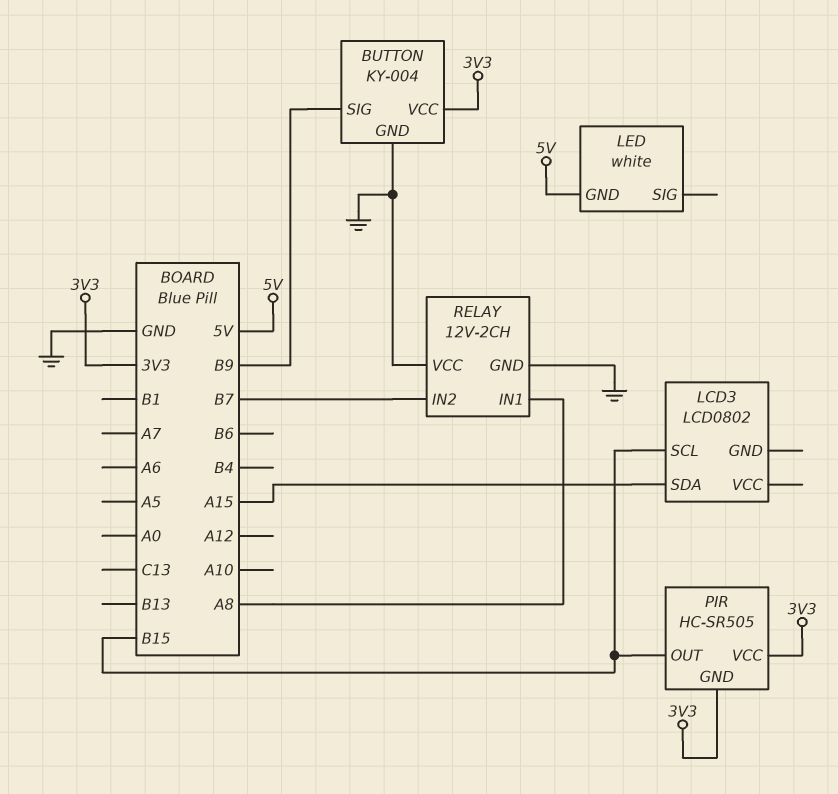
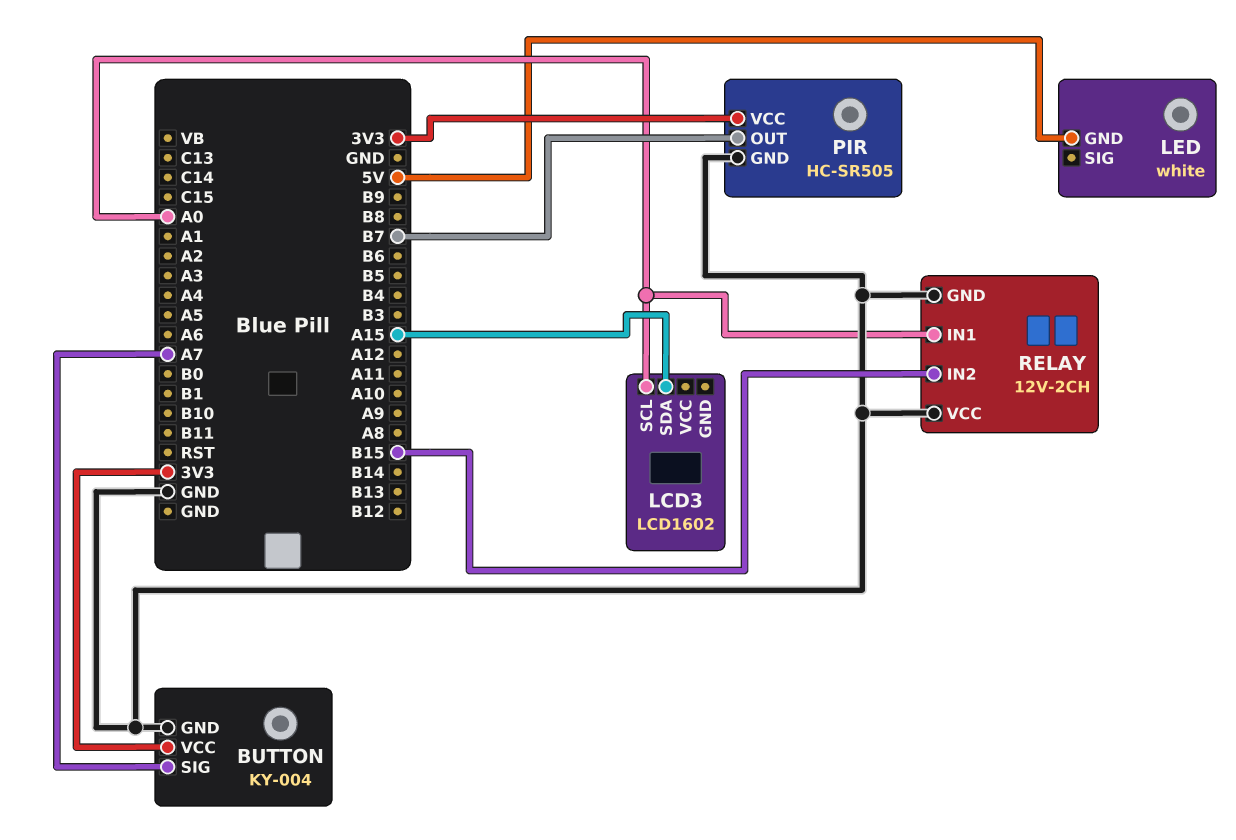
BUTTON pin SIG: B9 -> A7
LCD3: LCD0802 -> LCD1602
LCD3 pin SCL: B15 -> A0
PIR pin GND: 3V3 -> GND
PIR pin OUT: B15 -> B7
RELAY pin IN1: A8 -> A0
RELAY pin IN2: B7 -> B15

